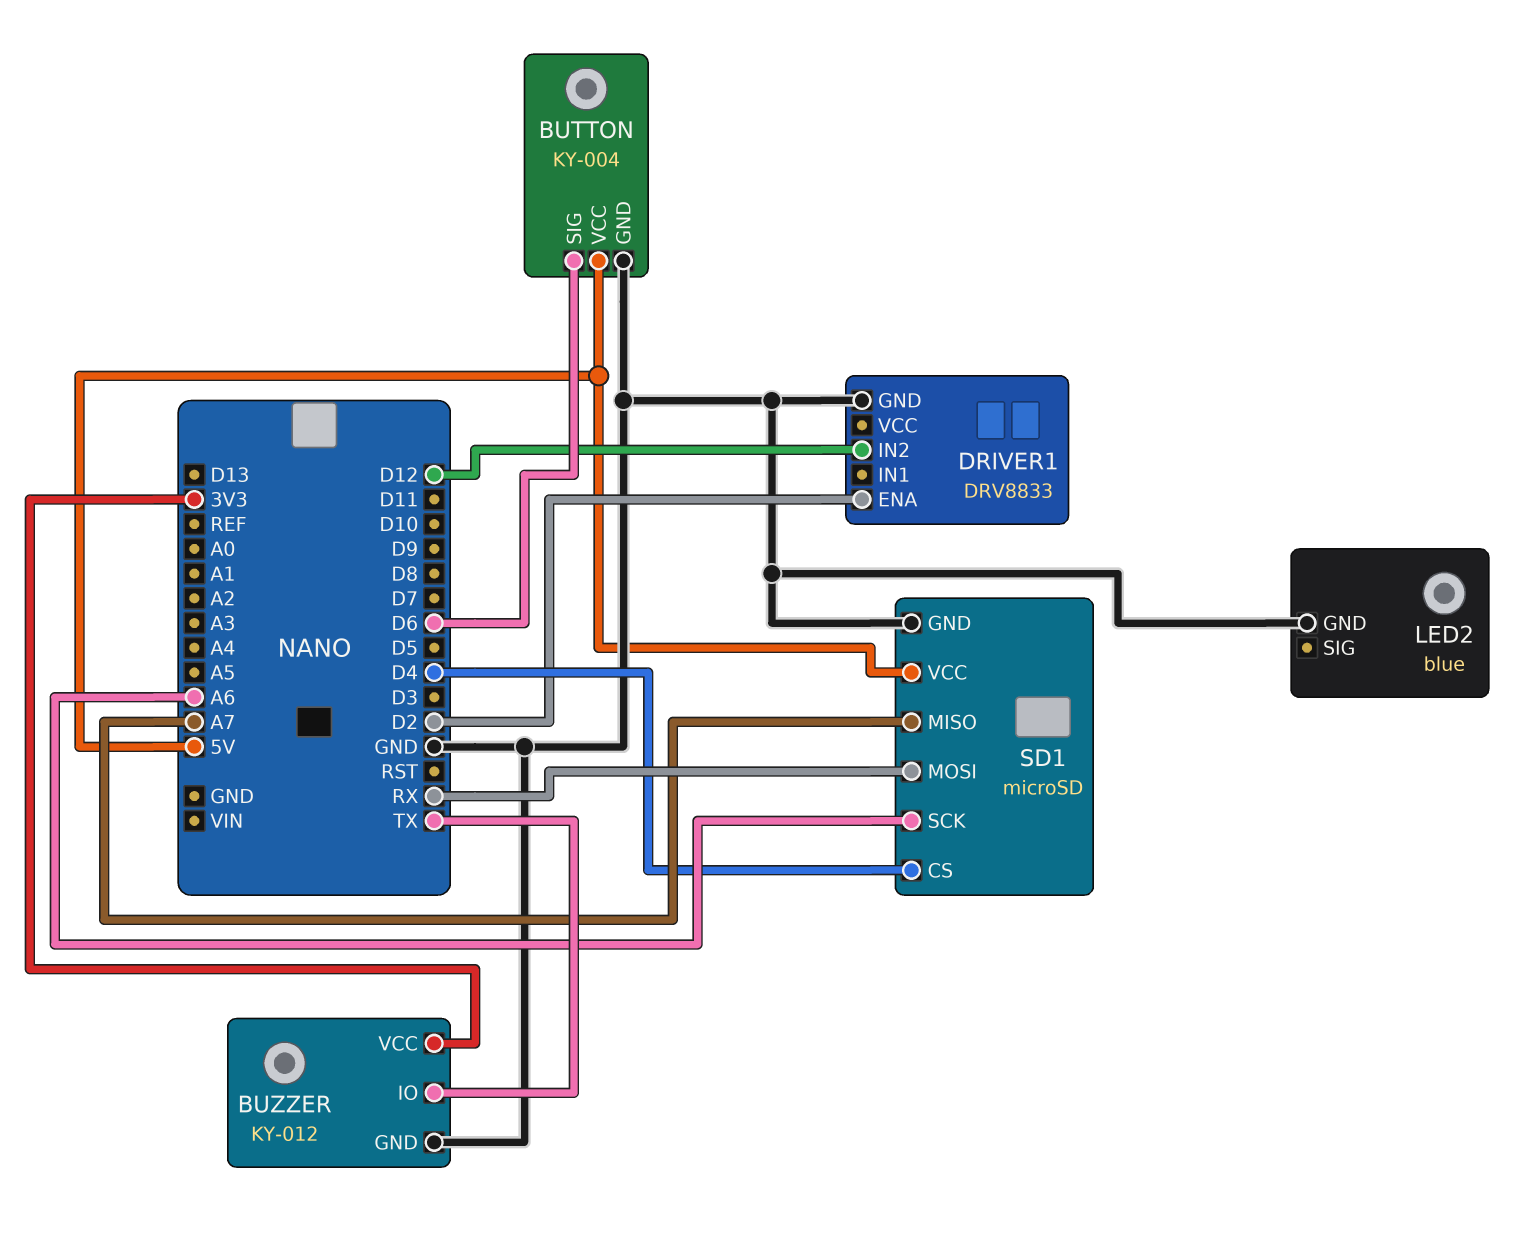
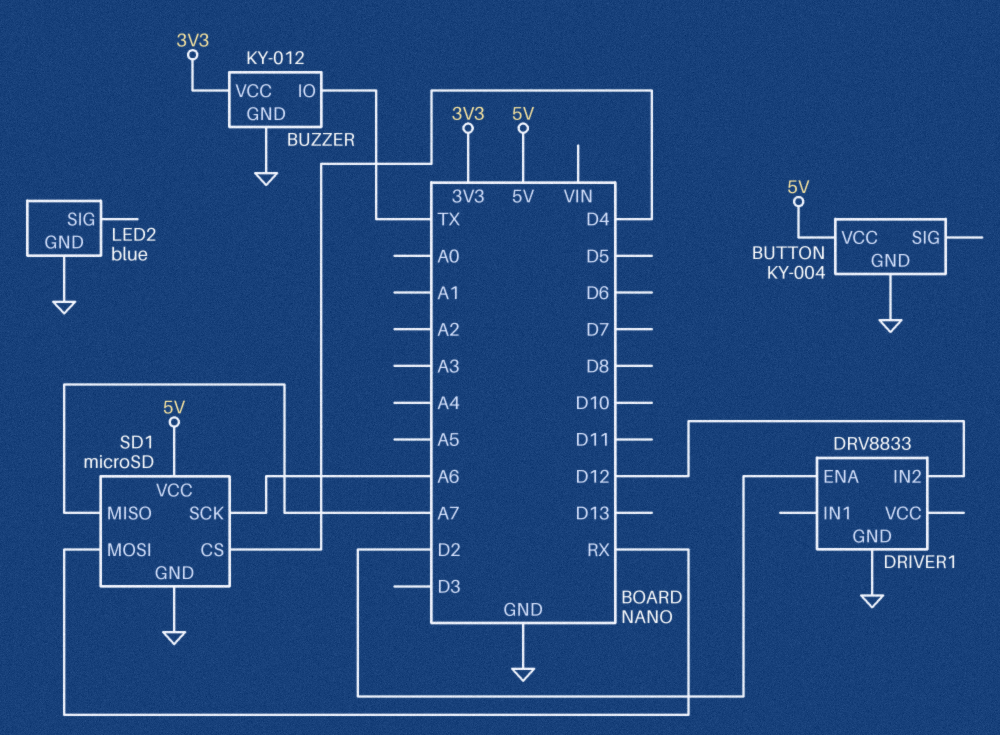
BUTTON pin SIG: D6 -> none

